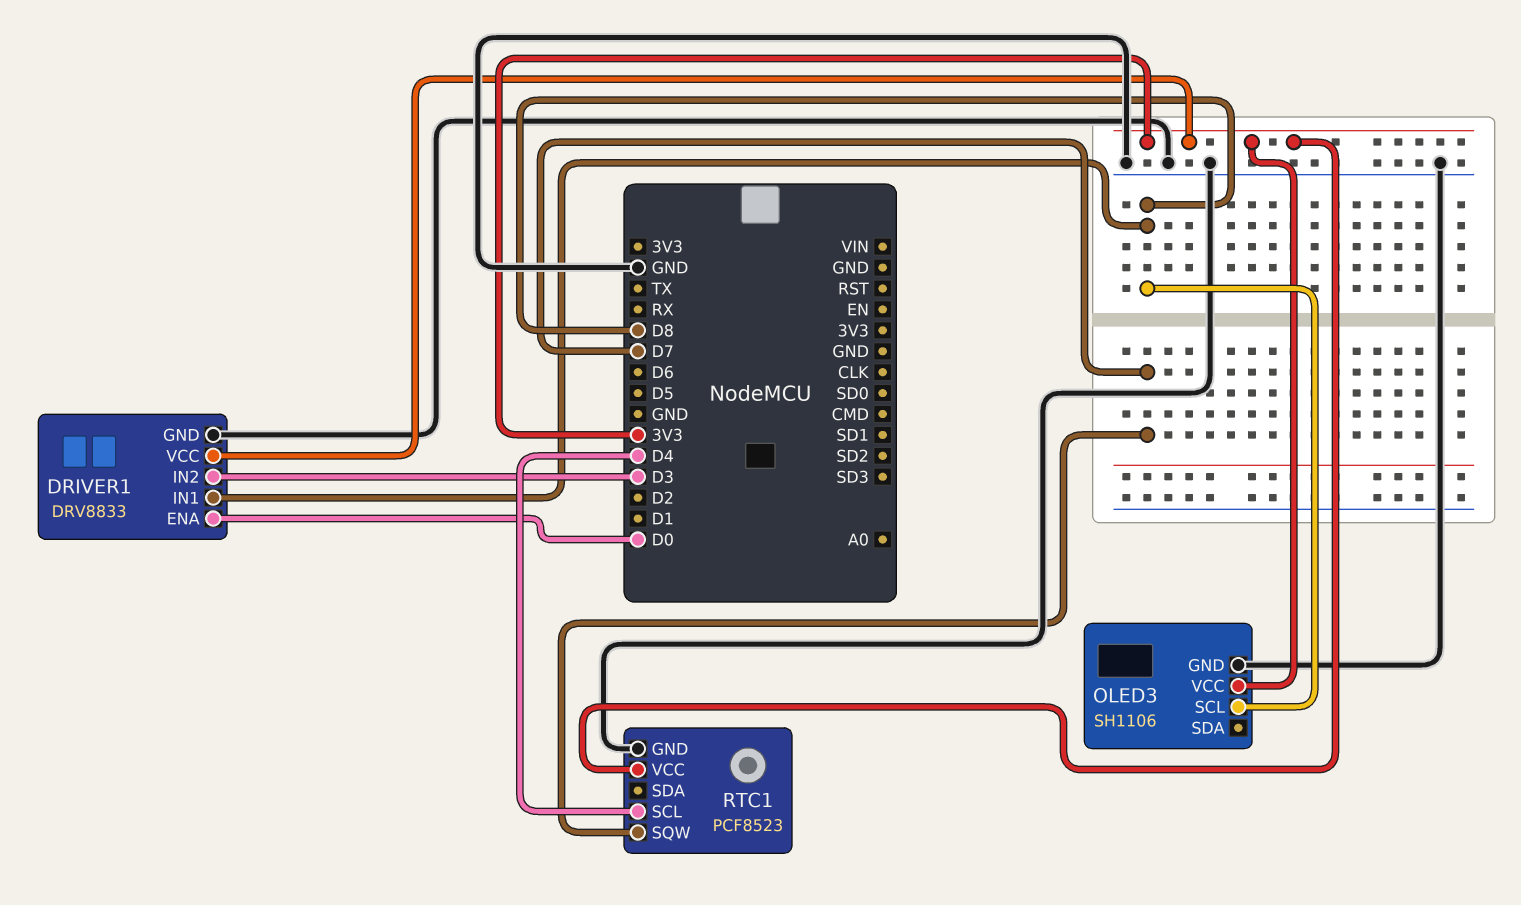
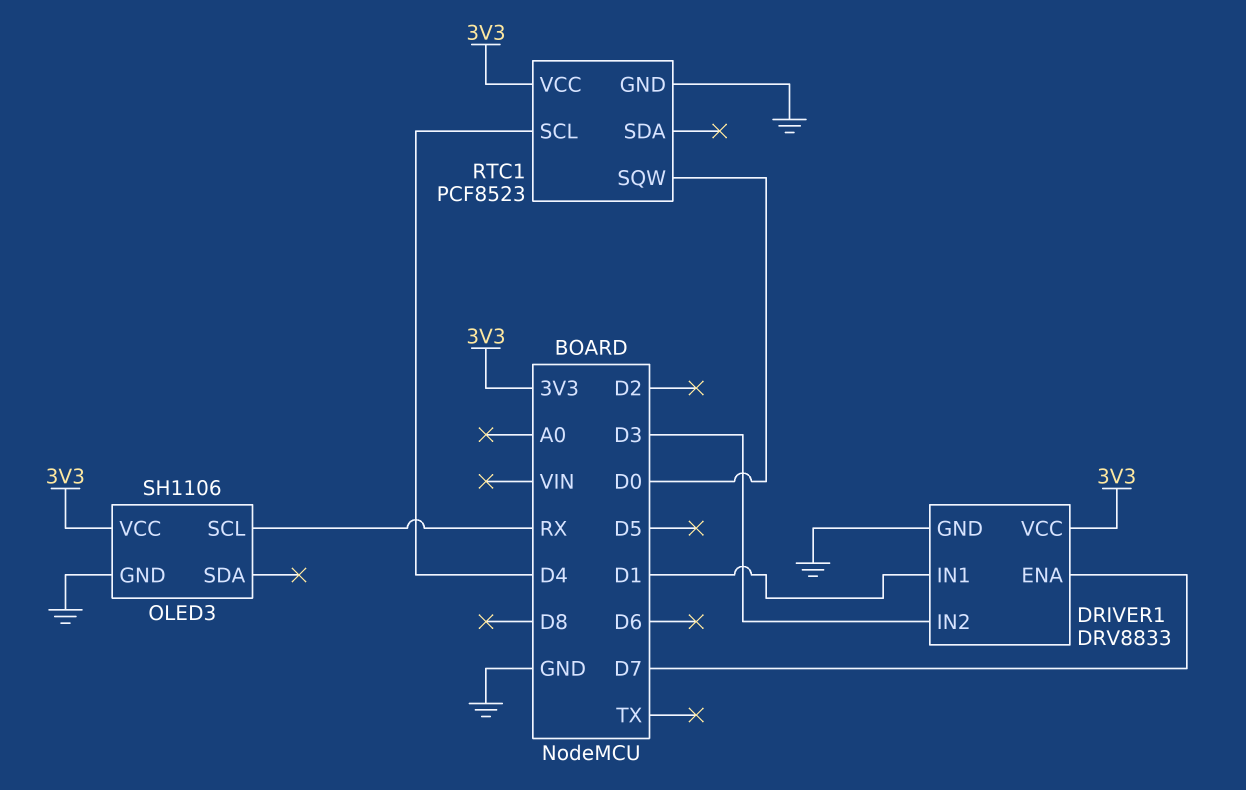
DRIVER1 pin ENA: D0 -> D7
DRIVER1 pin IN1: D8 -> D1
OLED3 pin SCL: D8 -> RX
RTC1 pin SQW: D7 -> D0

